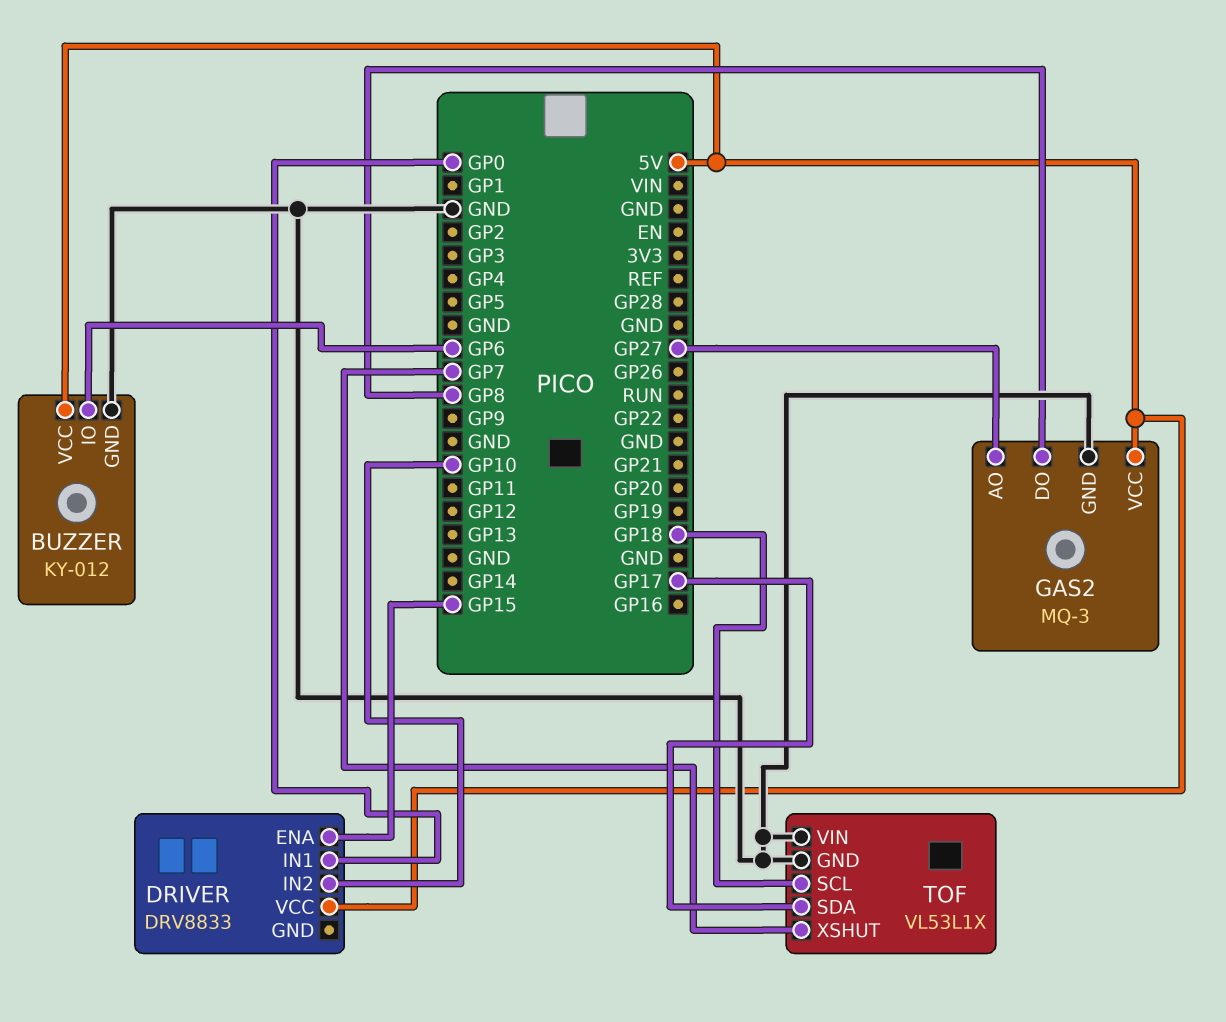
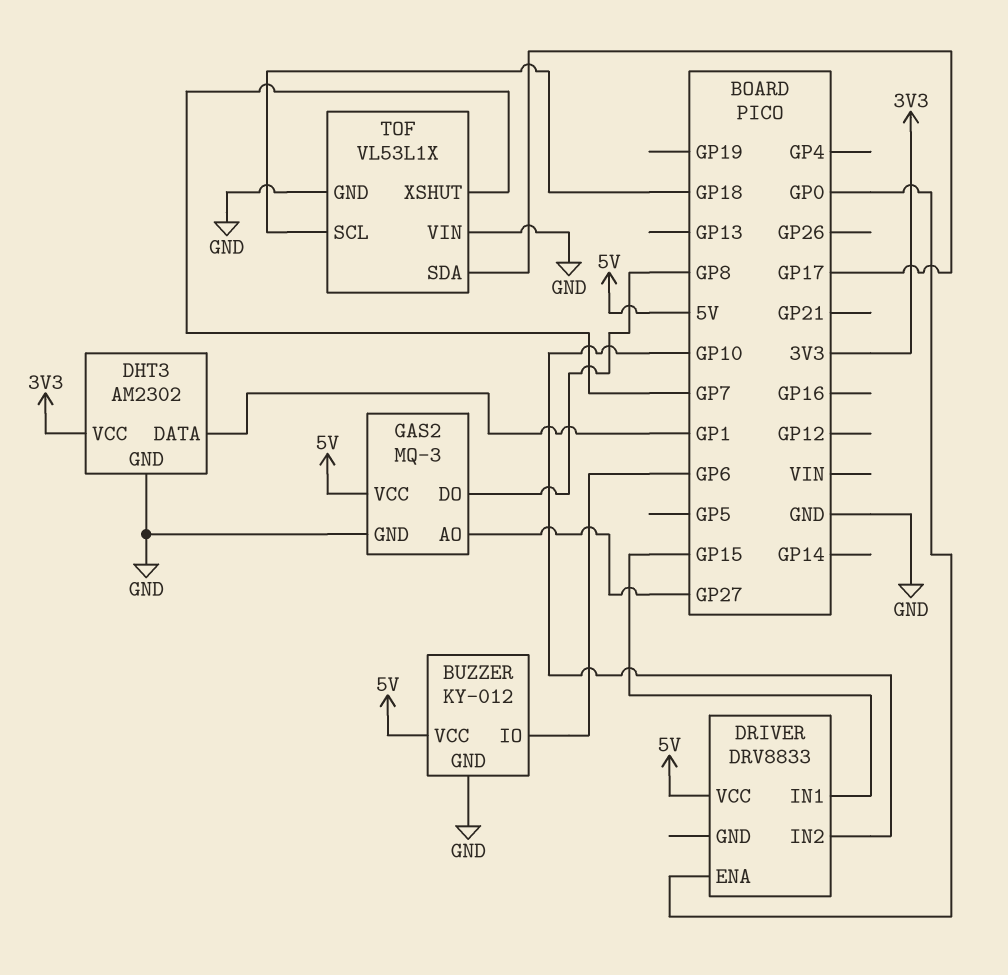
DHT3: none -> AM2302
DHT3 pin DATA: none -> GP1
DHT3 pin GND: none -> GND
DHT3 pin VCC: none -> 3V3
DRIVER pin ENA: GP15 -> GP0
DRIVER pin IN1: GP0 -> GP15

